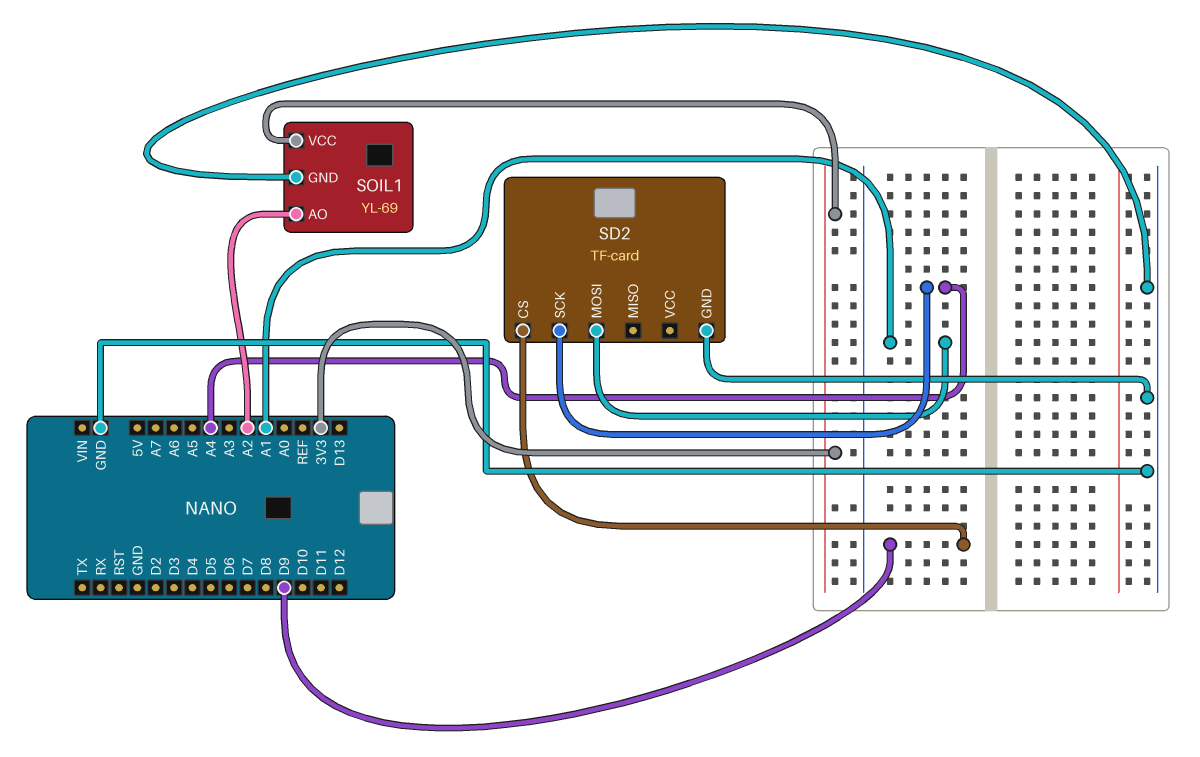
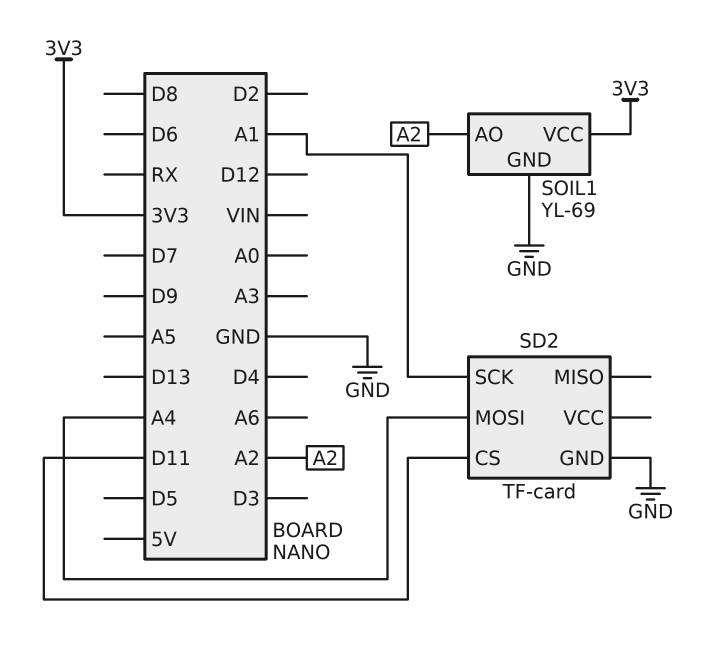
SD2 pin CS: D9 -> D11
SD2 pin MOSI: A1 -> A4
SD2 pin SCK: A4 -> A1

